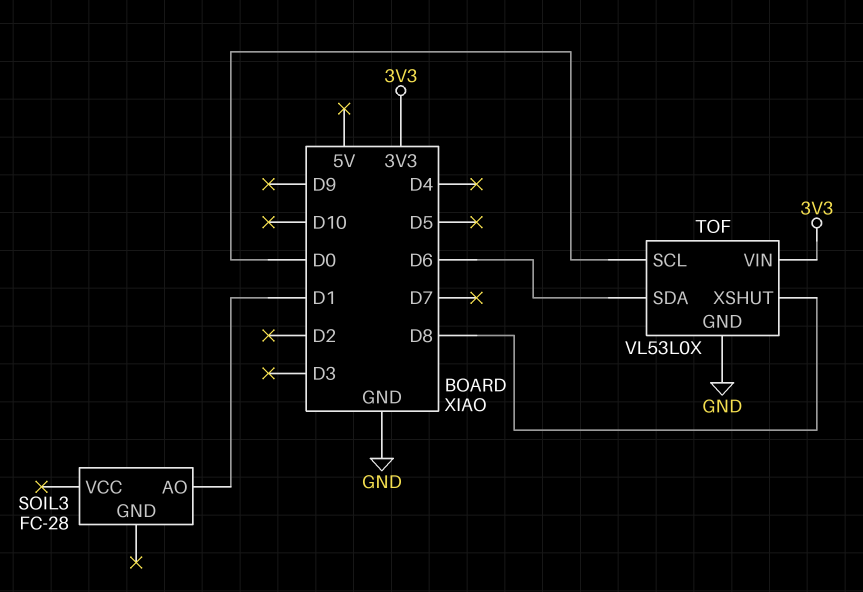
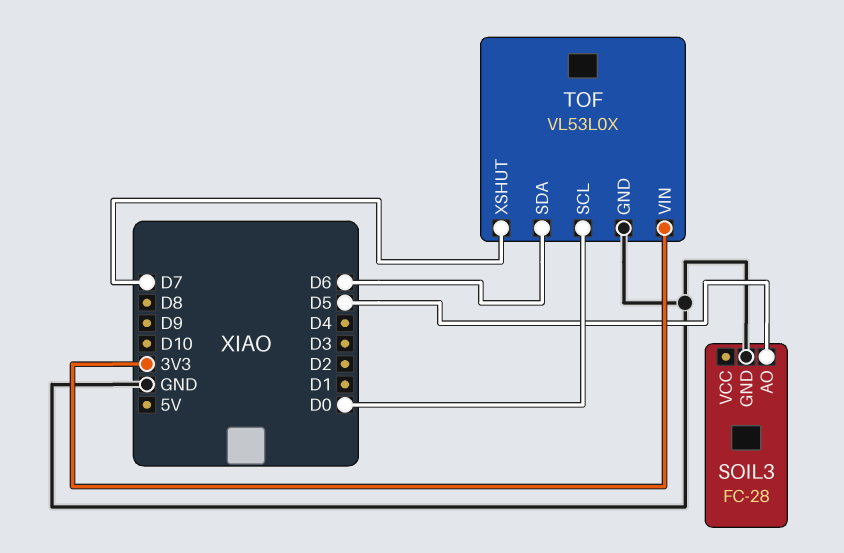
SOIL3 pin AO: D1 -> D5
SOIL3 pin GND: none -> GND
TOF pin XSHUT: D8 -> D7

